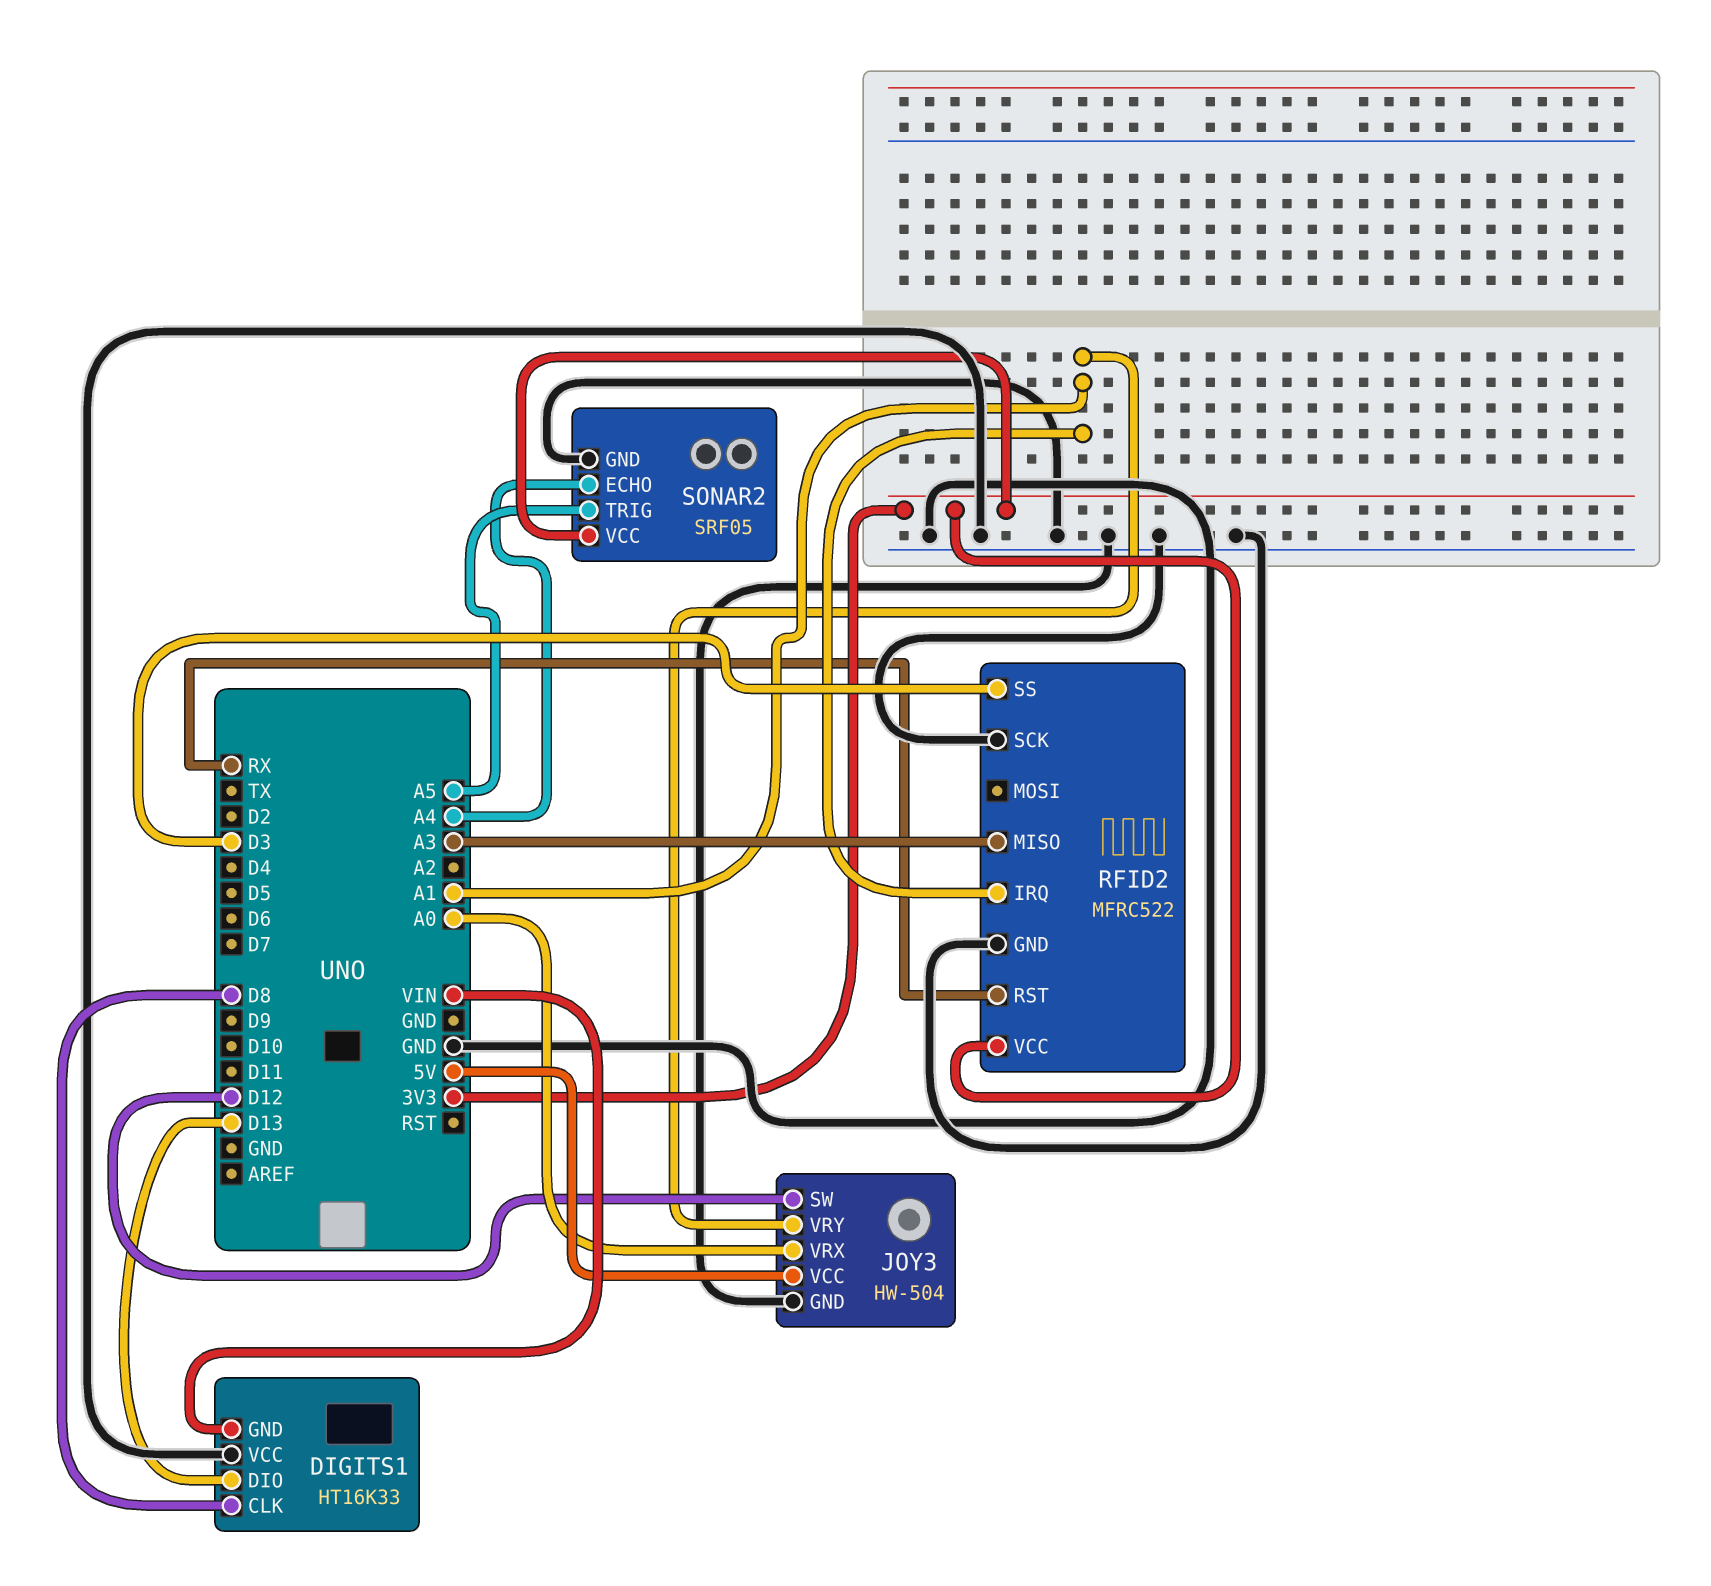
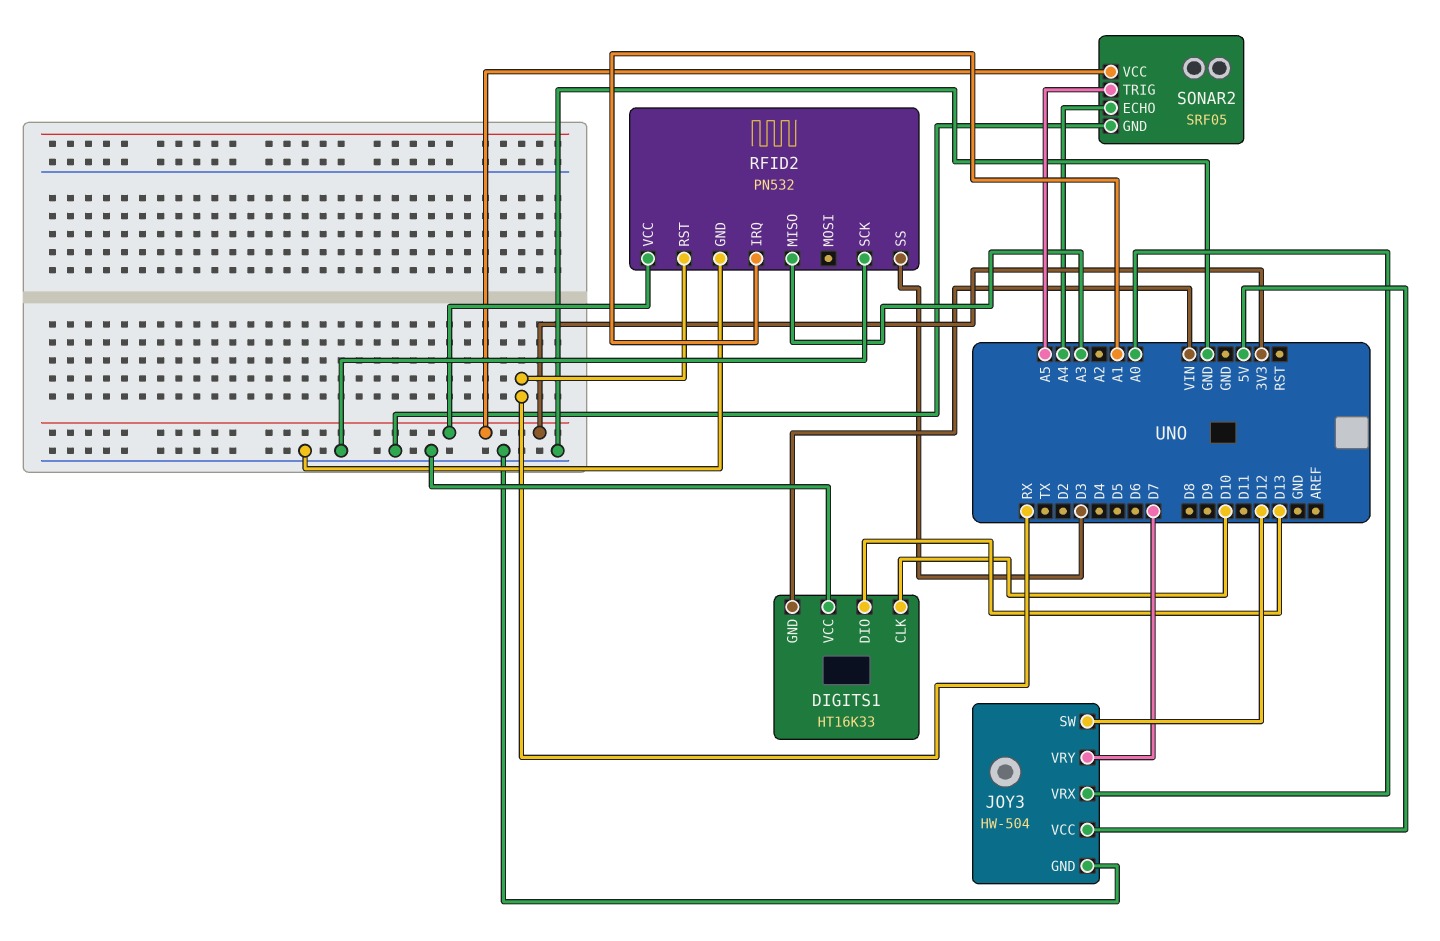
DIGITS1 pin CLK: D8 -> D10
JOY3 pin VRY: A1 -> D7
RFID2: MFRC522 -> PN532

